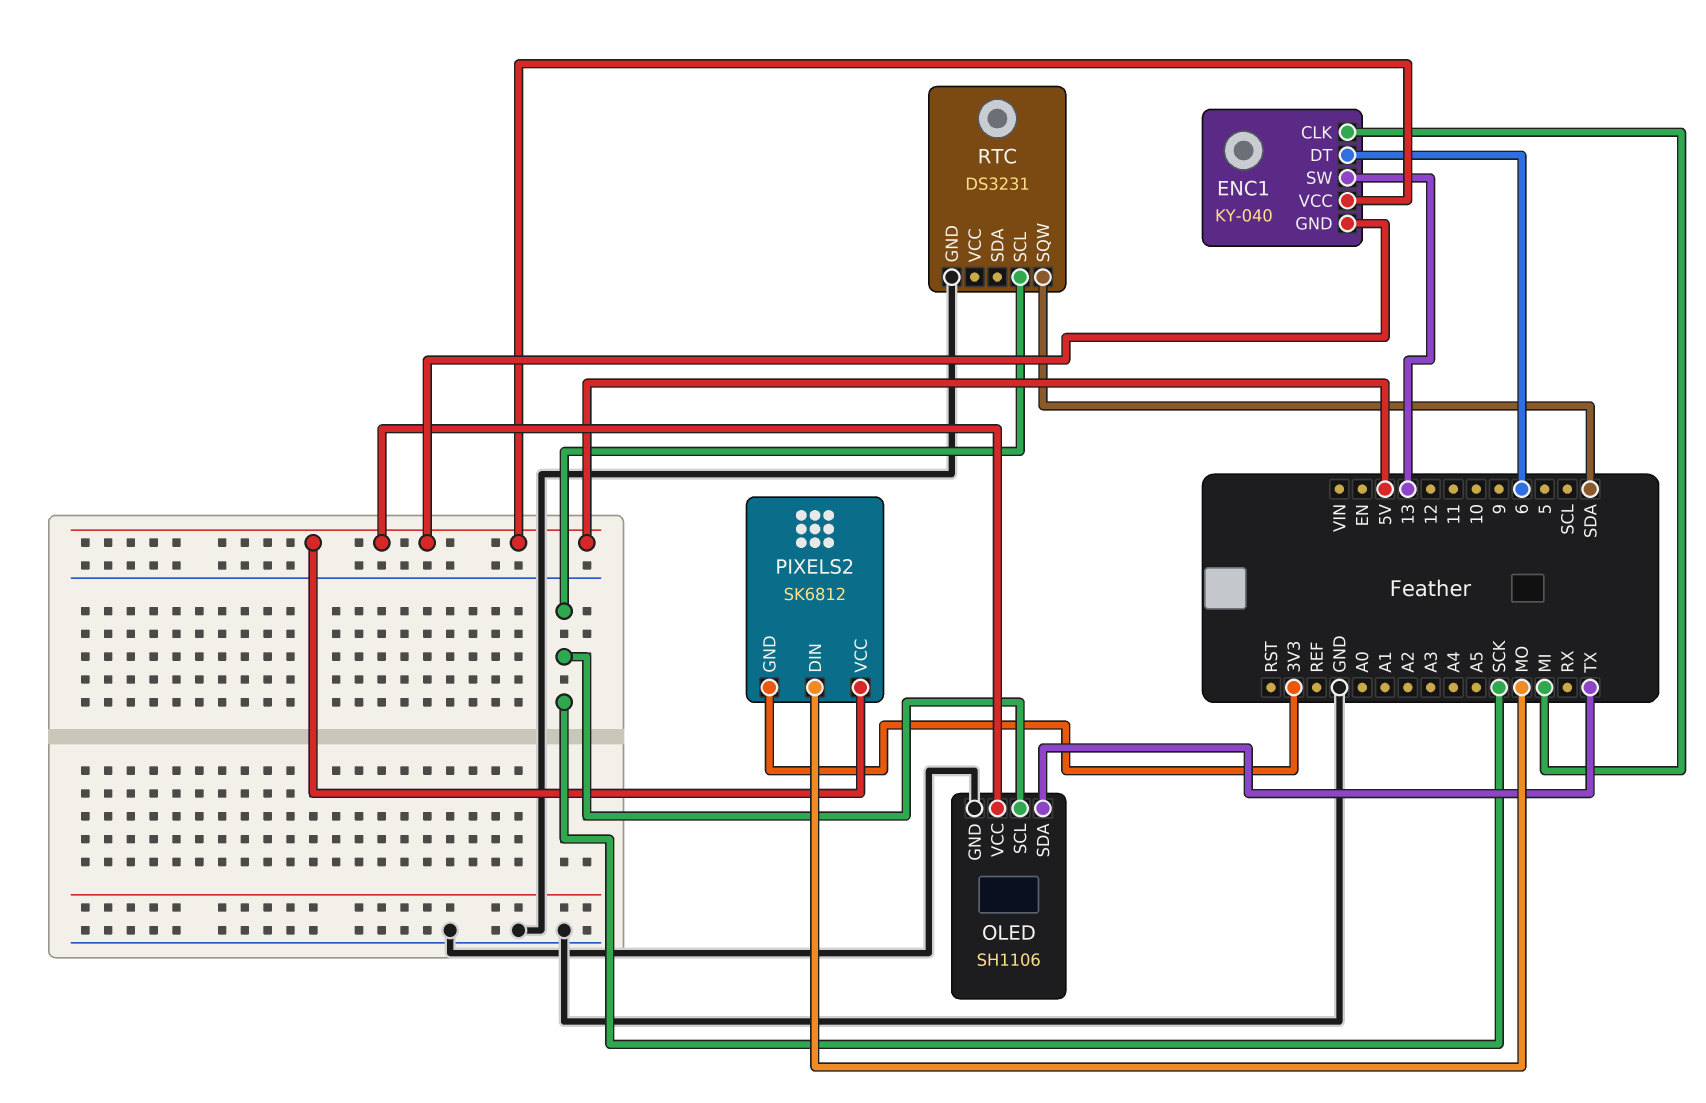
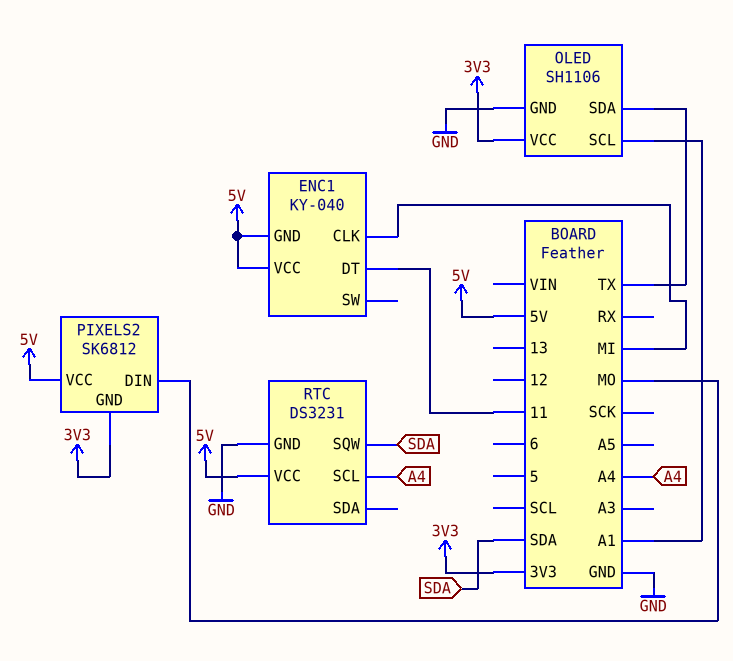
ENC1 pin DT: 6 -> 11
ENC1 pin SW: 13 -> none
OLED pin SCL: SCK -> A1
OLED pin VCC: 5V -> 3V3
RTC pin SCL: SCK -> A4
RTC pin VCC: none -> 5V

